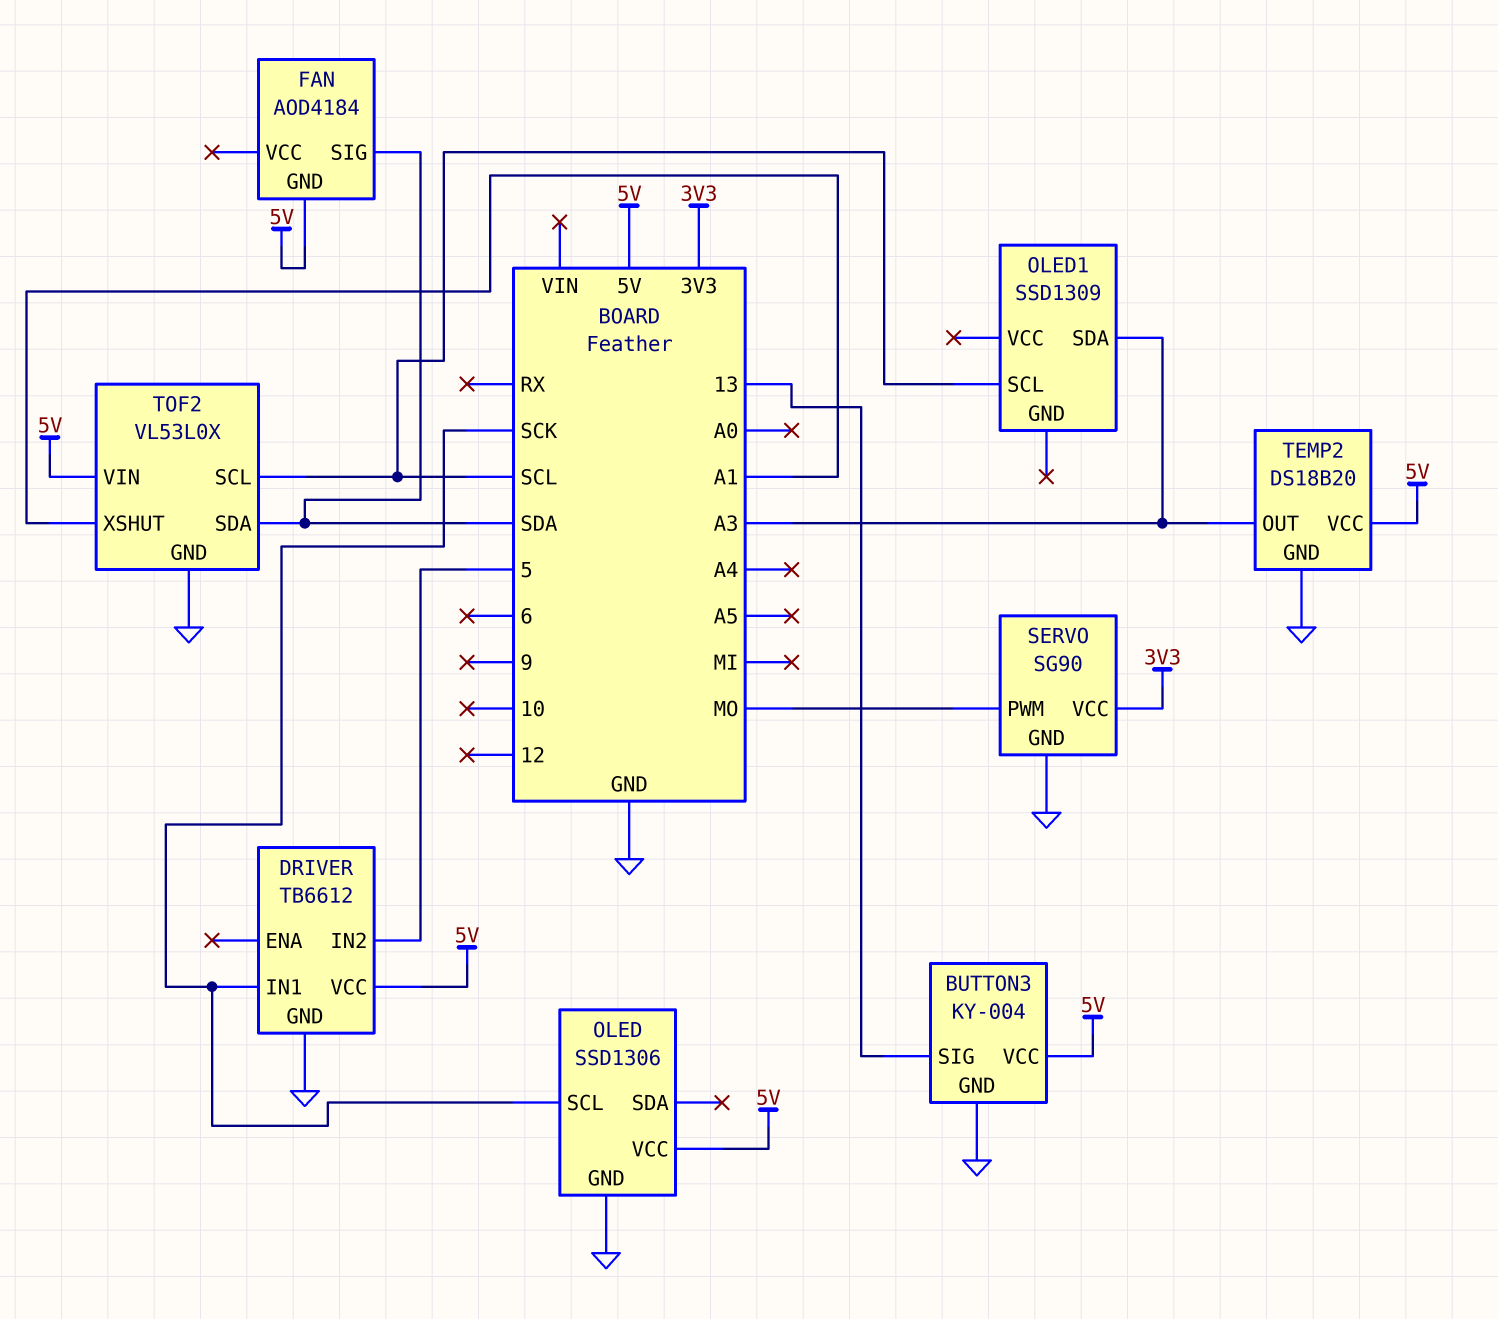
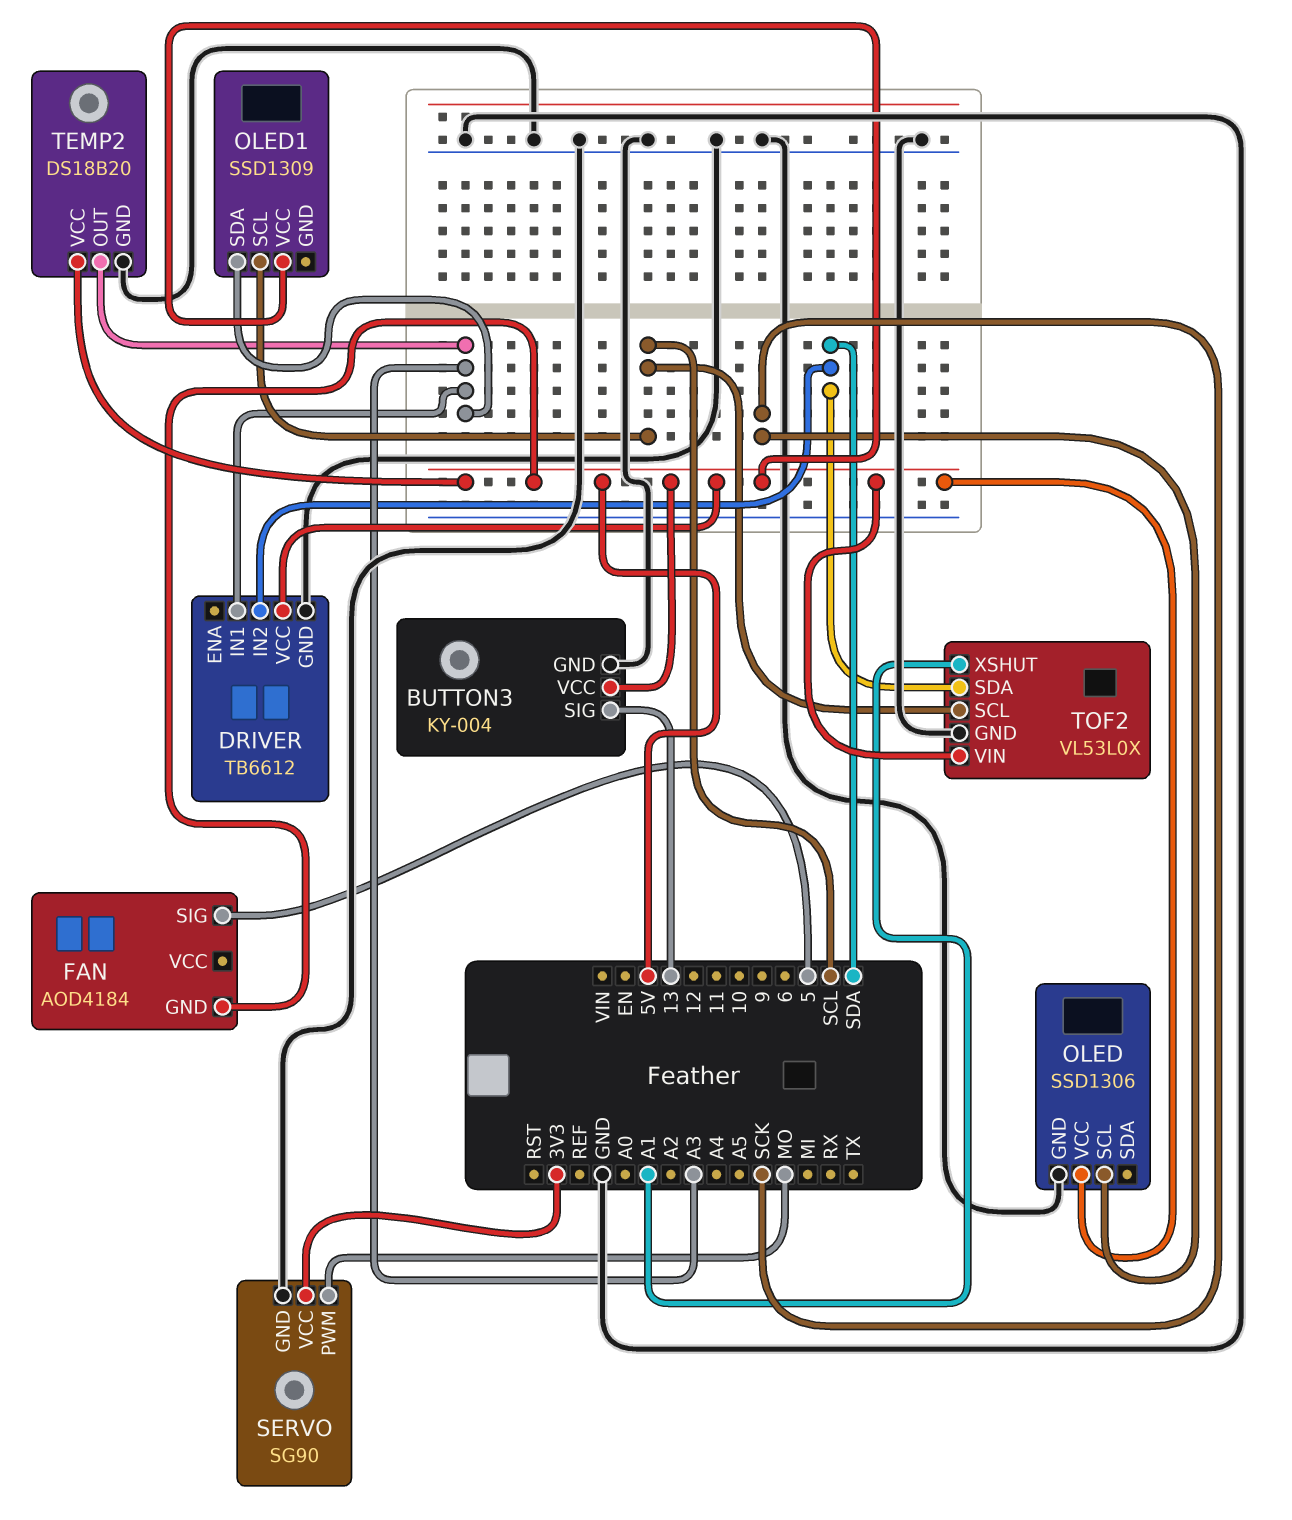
DRIVER pin IN1: SCK -> A3
DRIVER pin IN2: 5 -> SDA
FAN pin SIG: SDA -> 5
OLED1 pin VCC: none -> 5V

